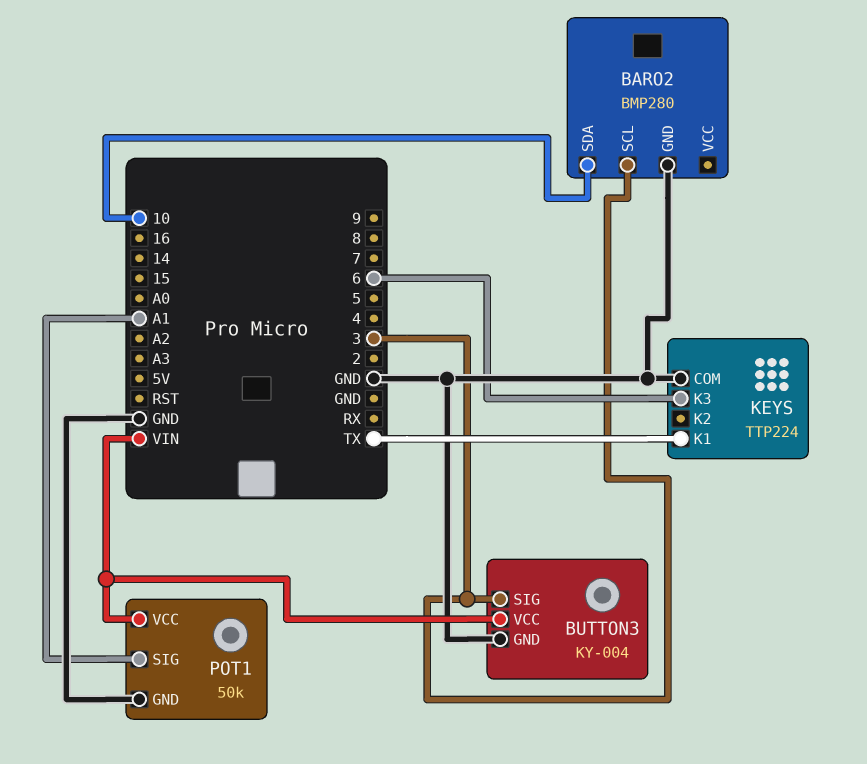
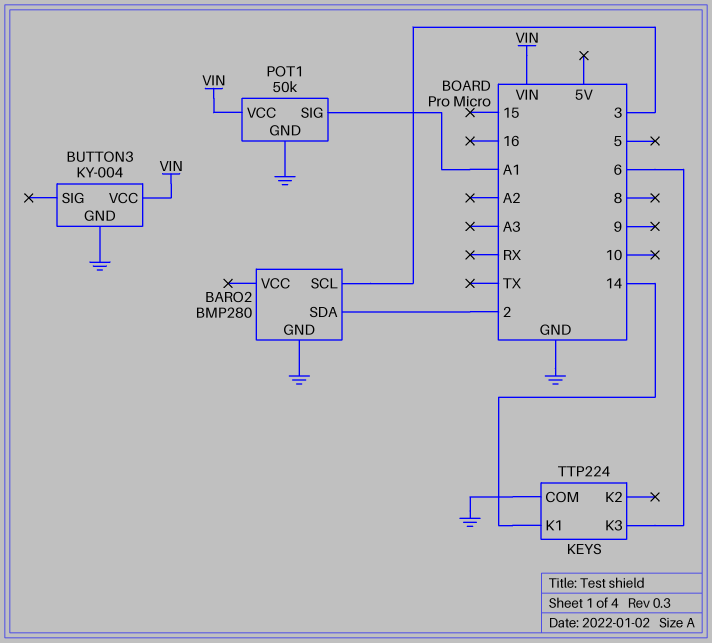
BARO2 pin SDA: 10 -> 2
BUTTON3 pin SIG: 3 -> none
KEYS pin K1: TX -> 14

